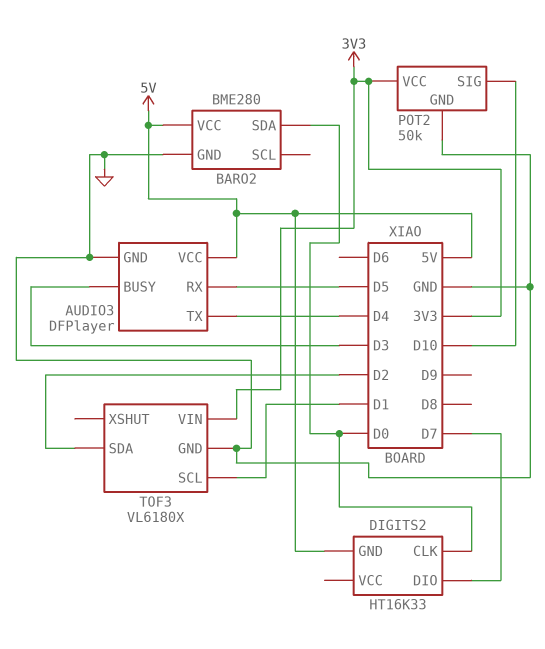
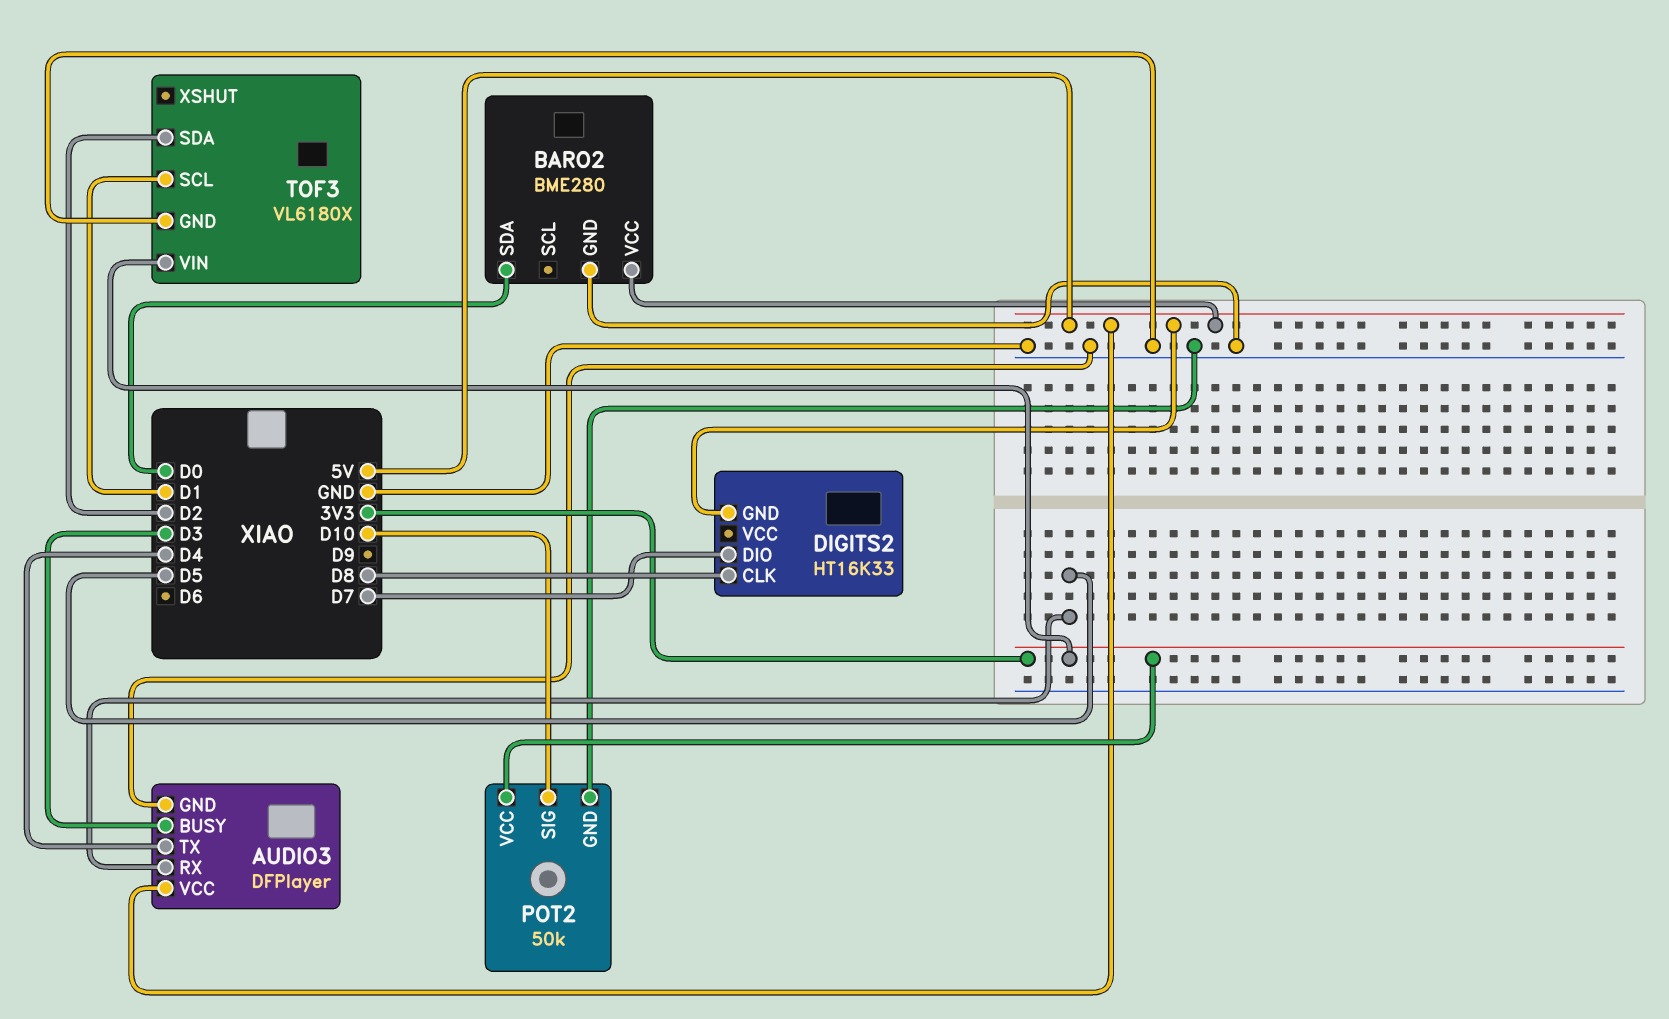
DIGITS2 pin CLK: D0 -> D8

